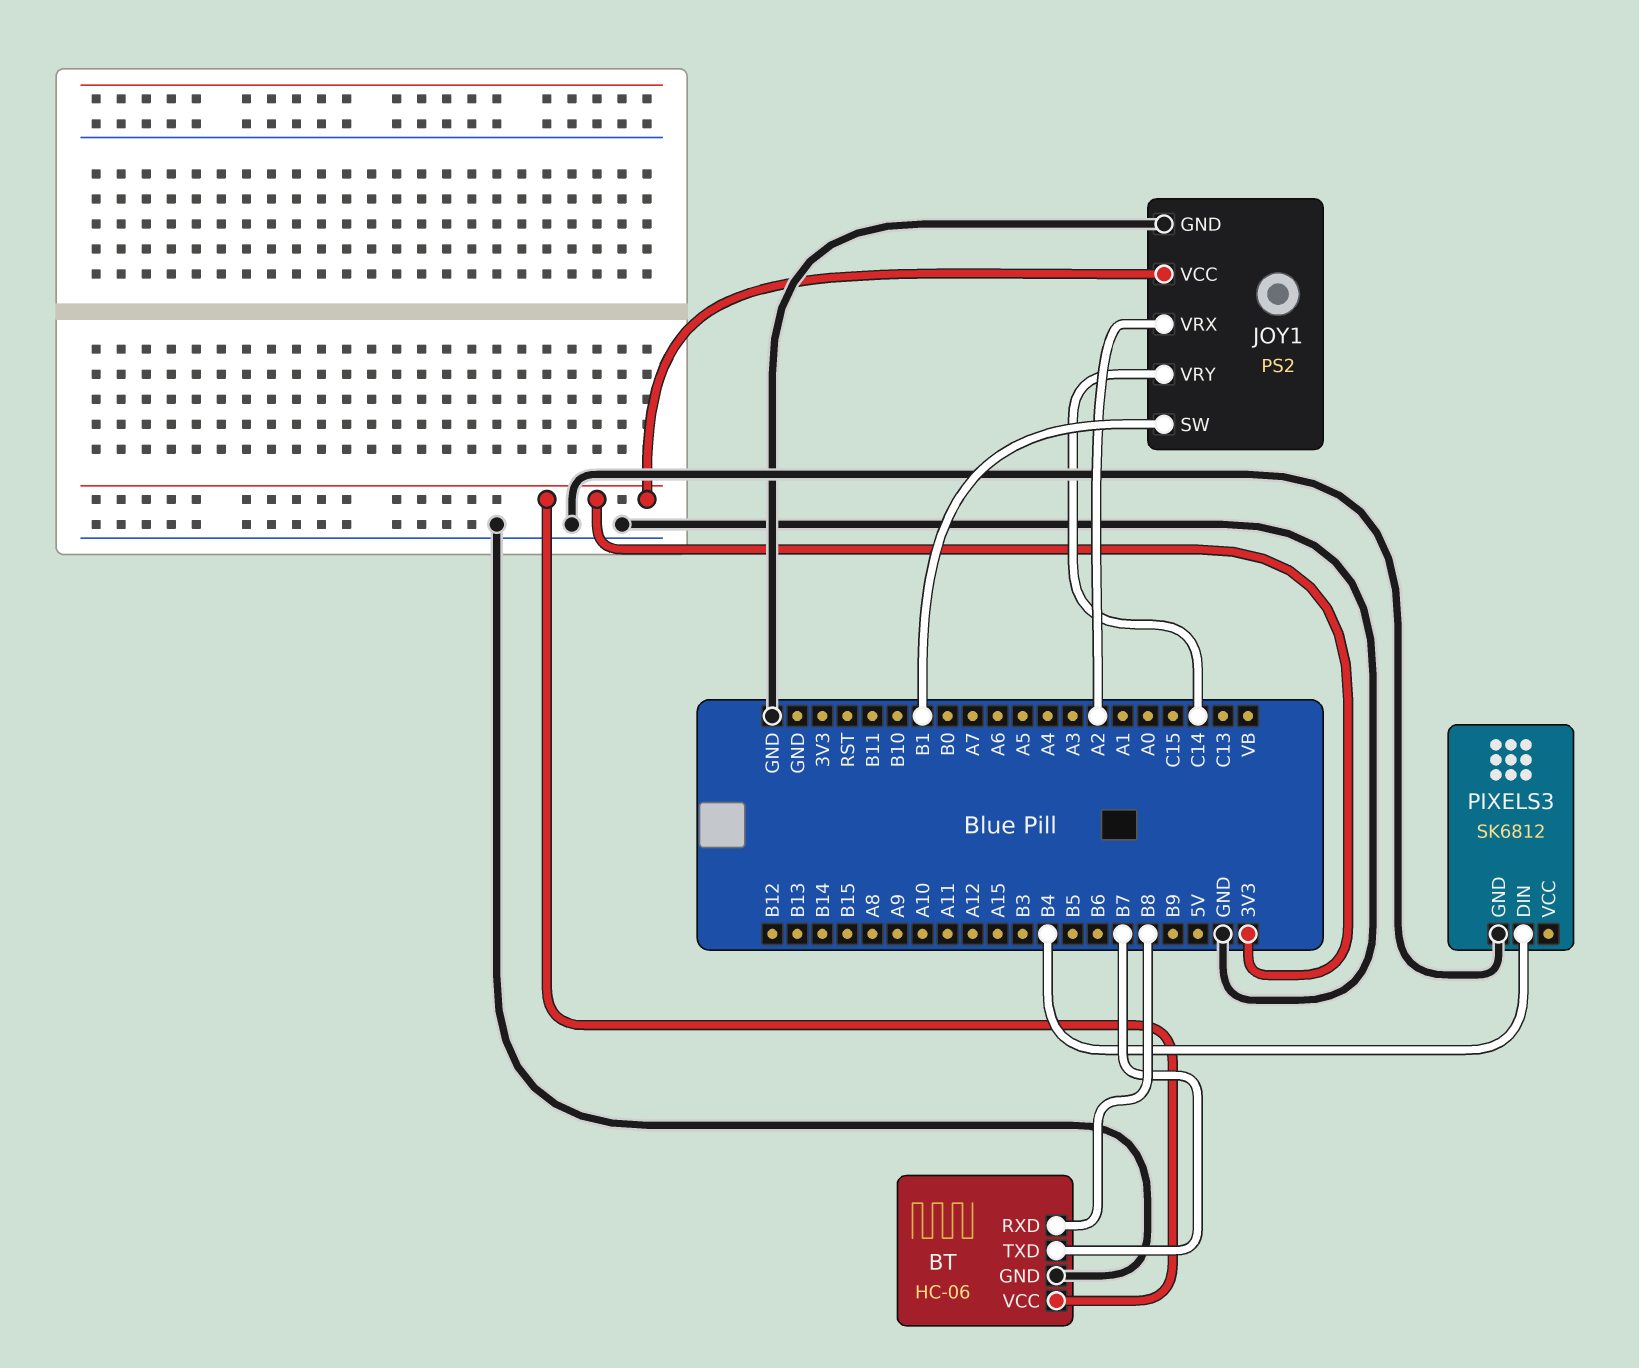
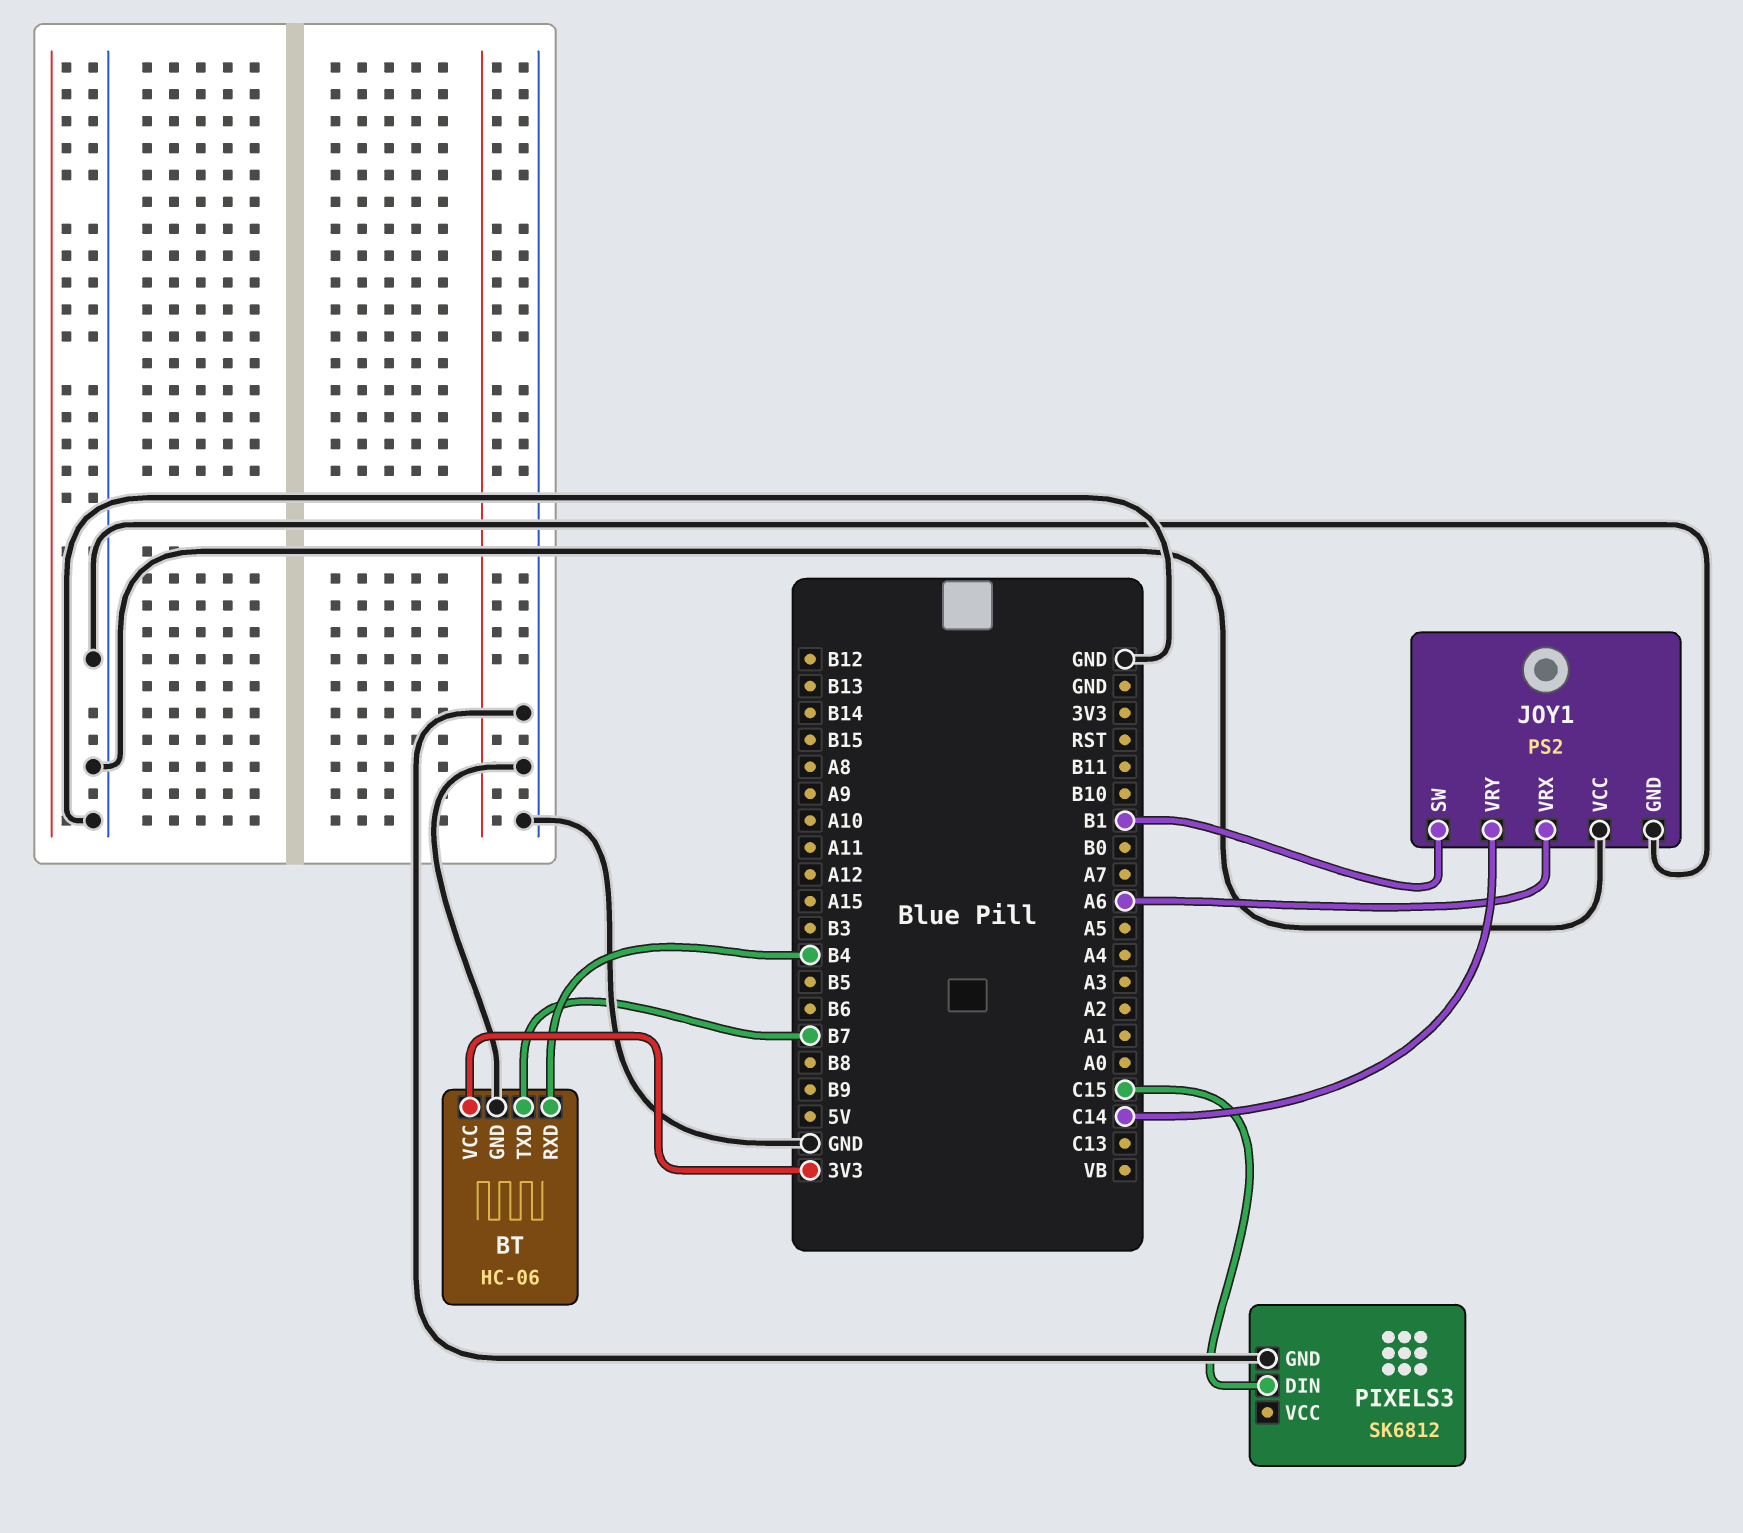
BT pin RXD: B8 -> B4
JOY1 pin VCC: 3V3 -> GND
JOY1 pin VRX: A2 -> A6
PIXELS3 pin DIN: B4 -> C15

